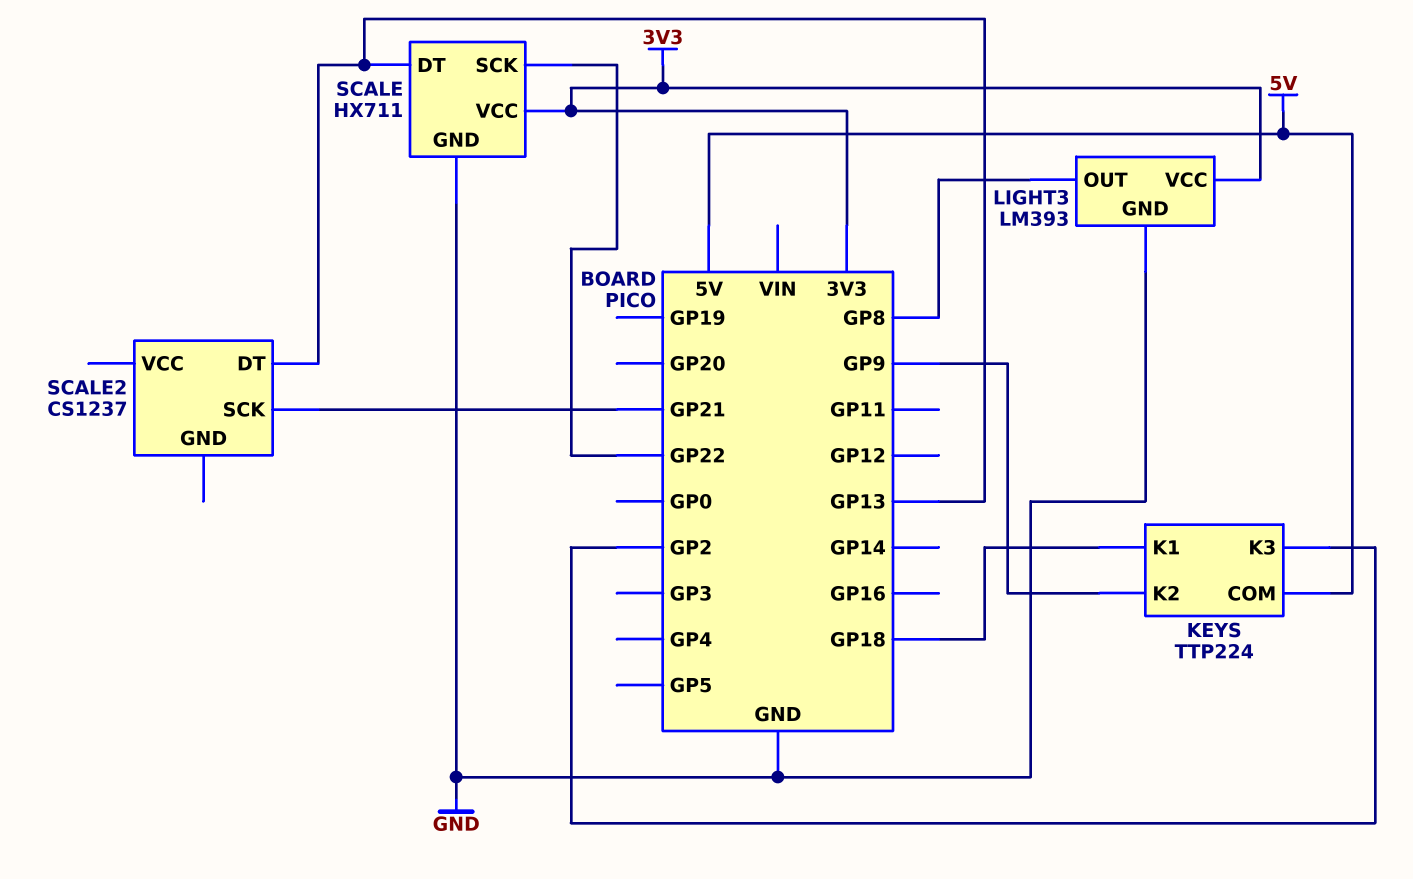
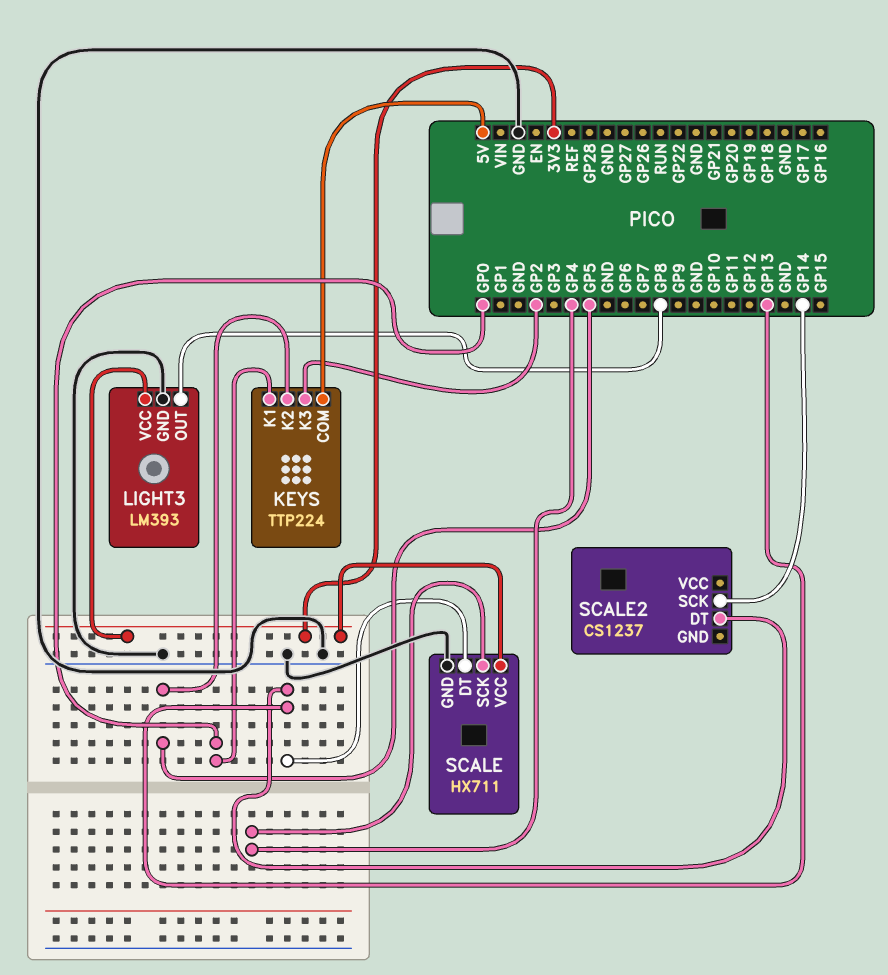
KEYS pin K1: GP18 -> GP0
KEYS pin K2: GP9 -> GP5
SCALE pin SCK: GP22 -> GP4
SCALE2 pin SCK: GP21 -> GP14

